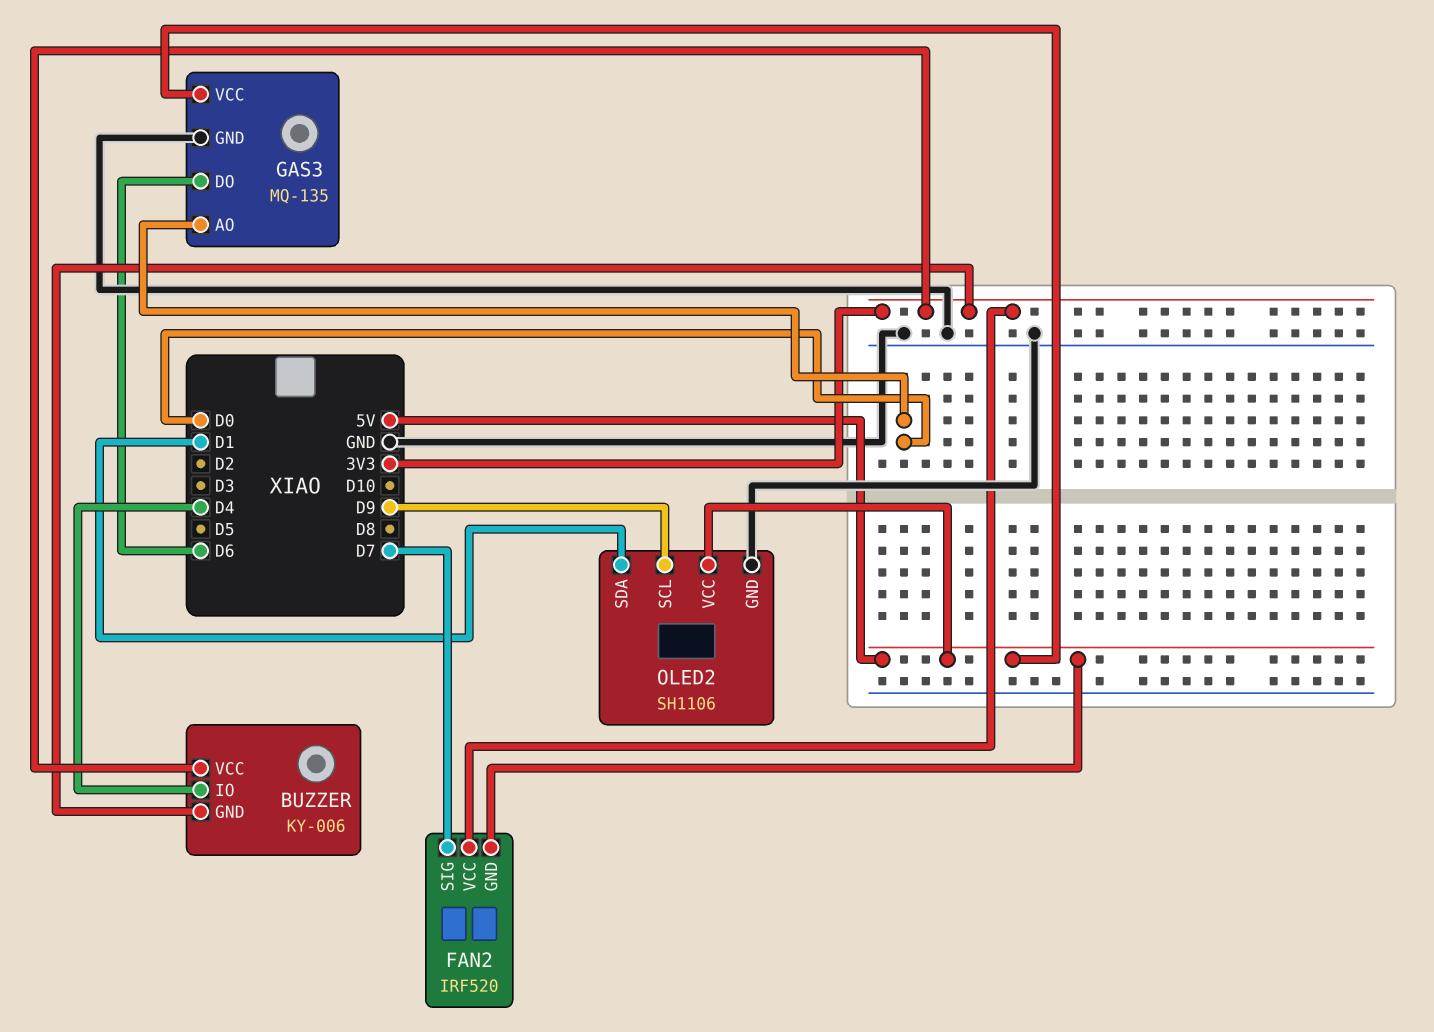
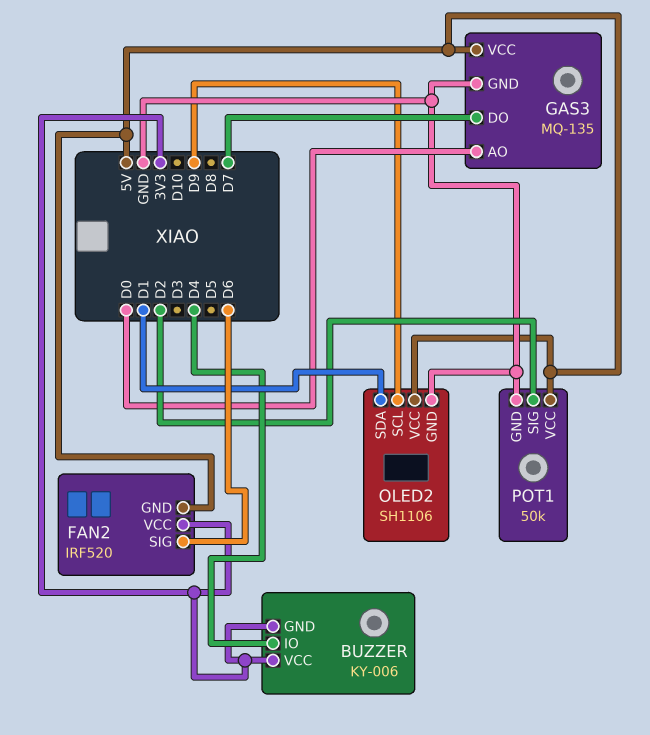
FAN2 pin SIG: D7 -> D6
GAS3 pin DO: D6 -> D7
POT1: none -> 50k
POT1 pin GND: none -> GND
POT1 pin SIG: none -> D2
POT1 pin VCC: none -> 5V

